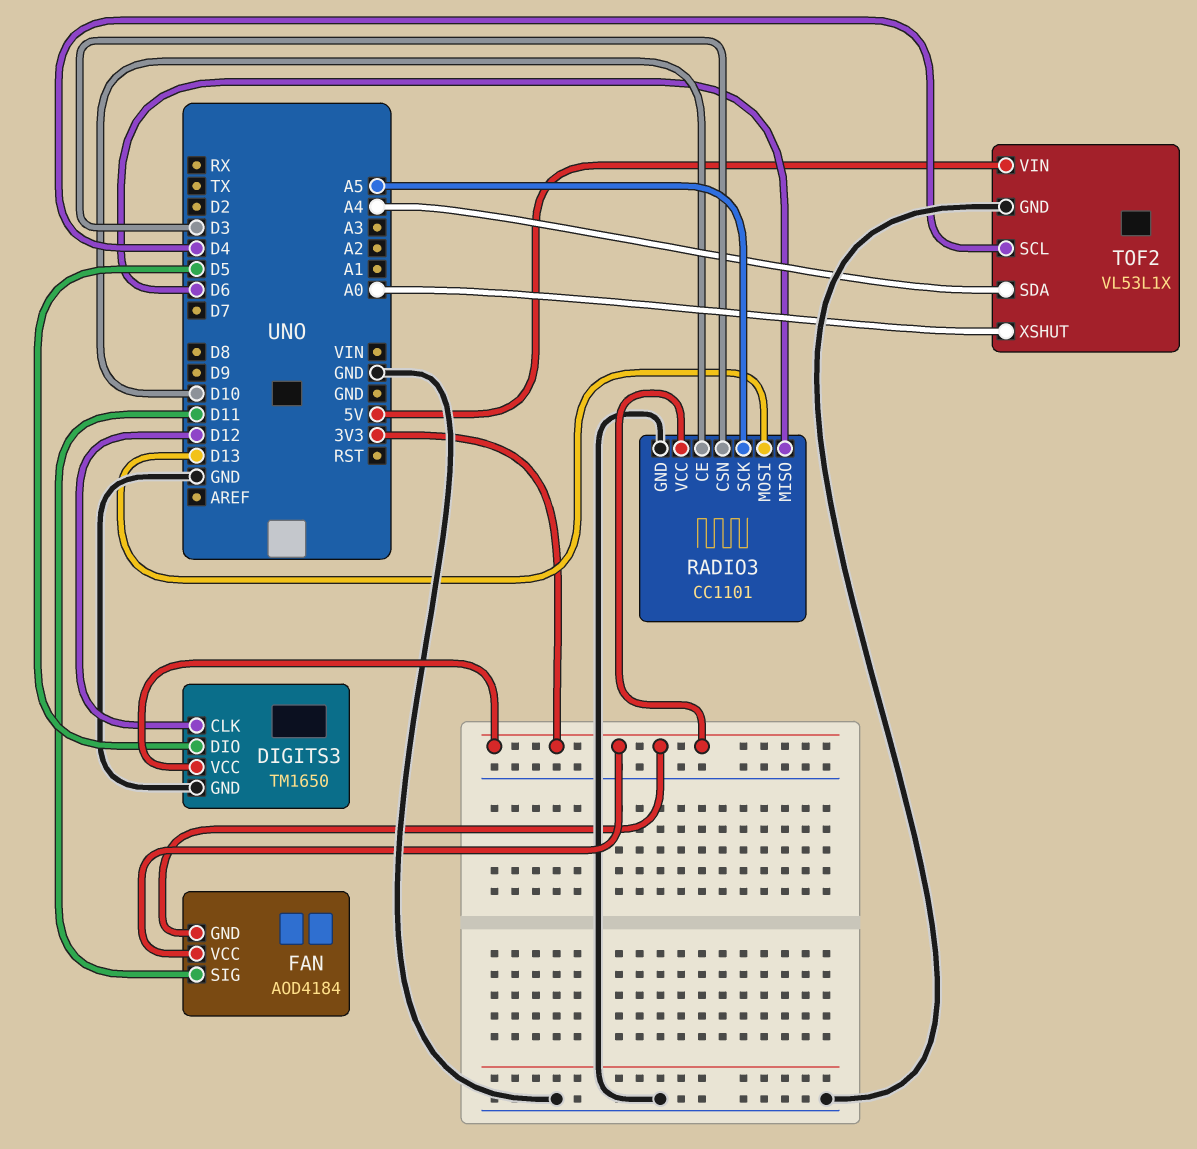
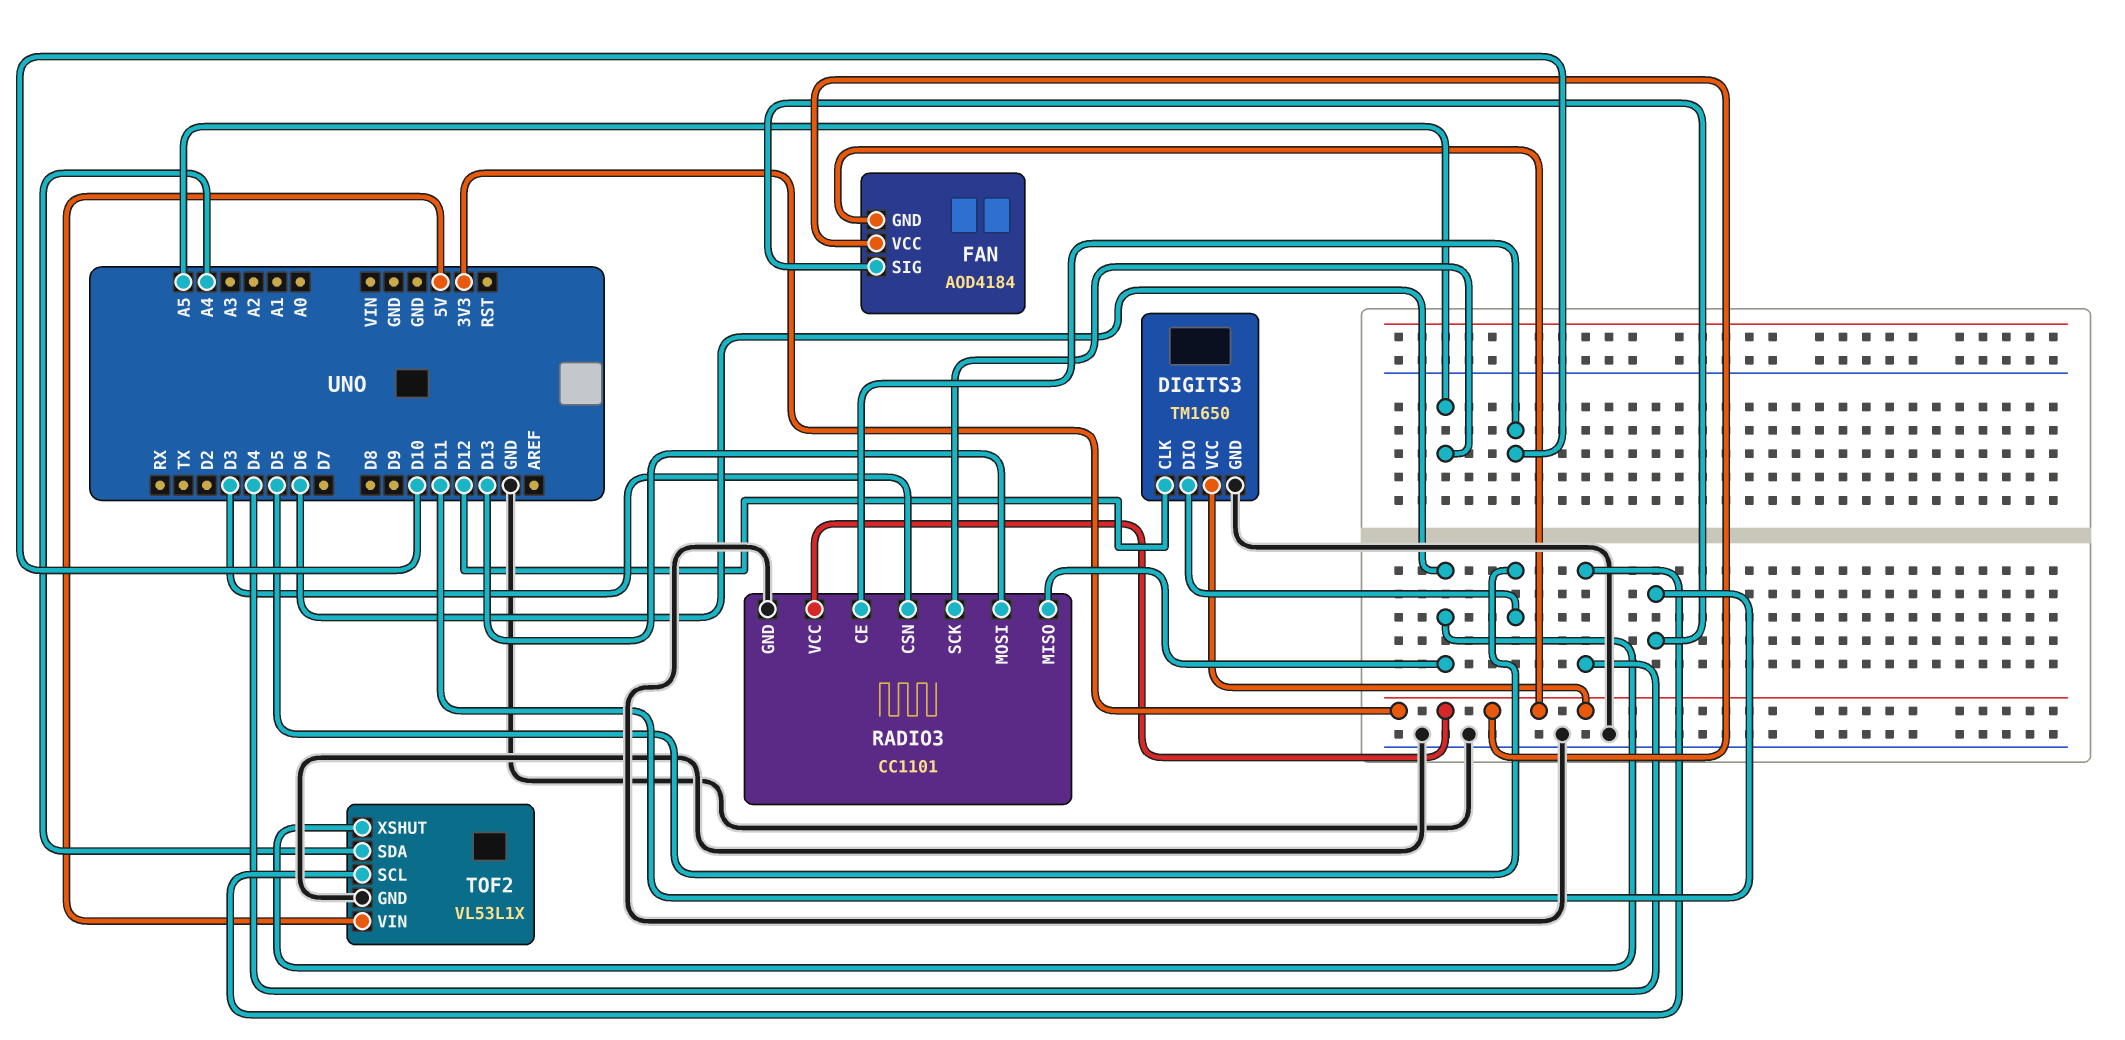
TOF2 pin XSHUT: A0 -> D6

